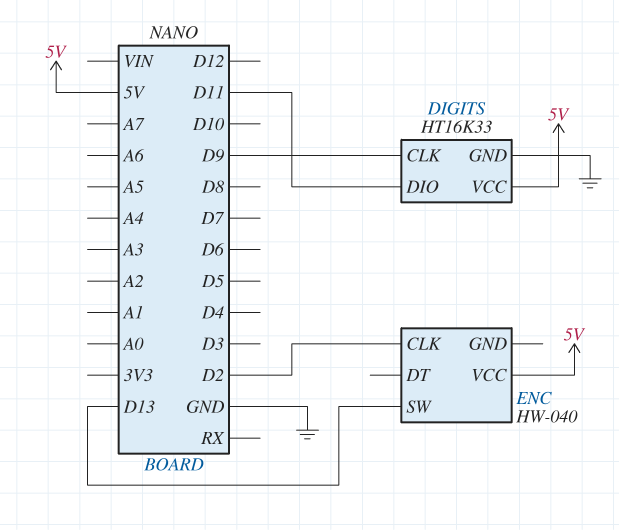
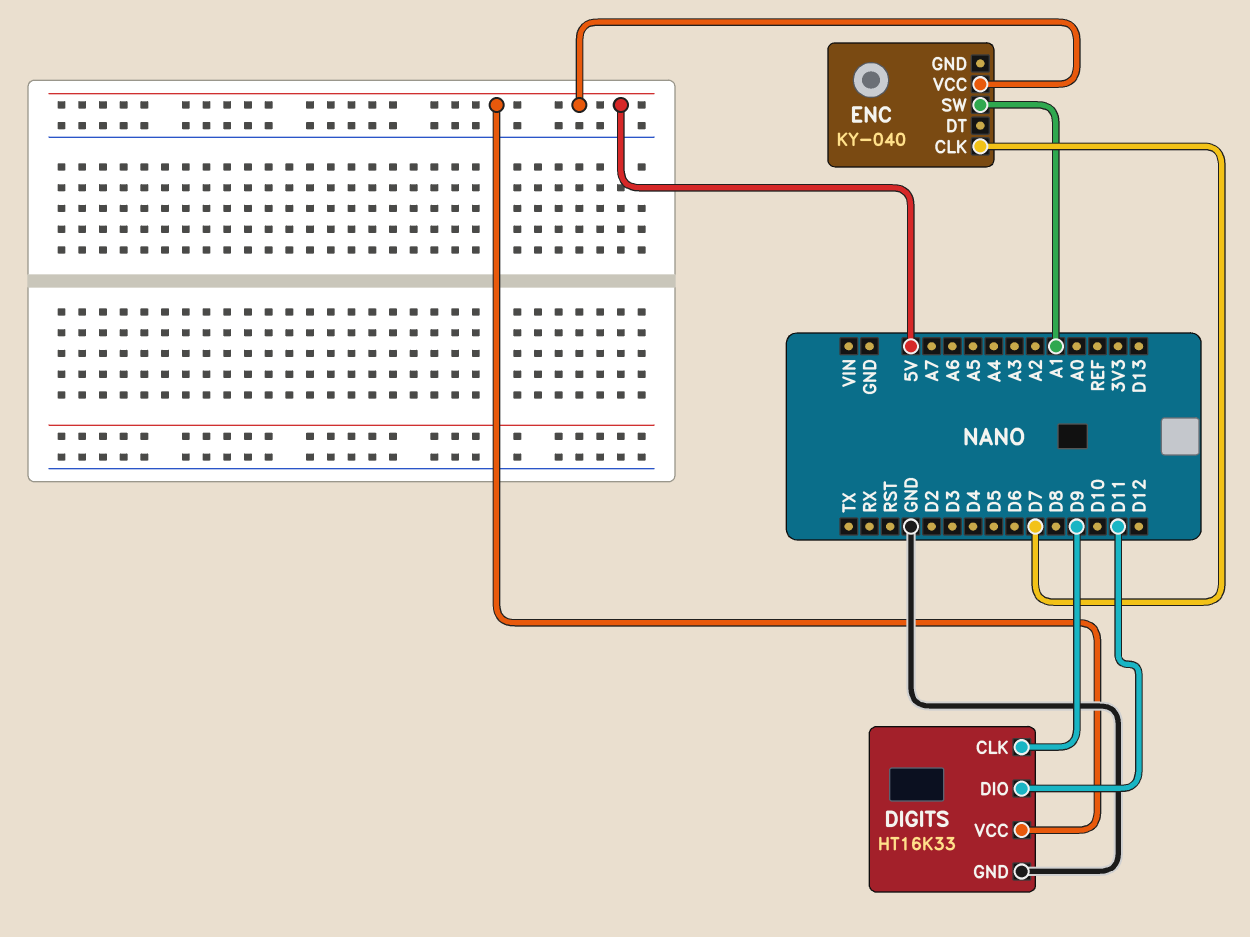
ENC: HW-040 -> KY-040
ENC pin CLK: D2 -> D7
ENC pin SW: D13 -> A1

